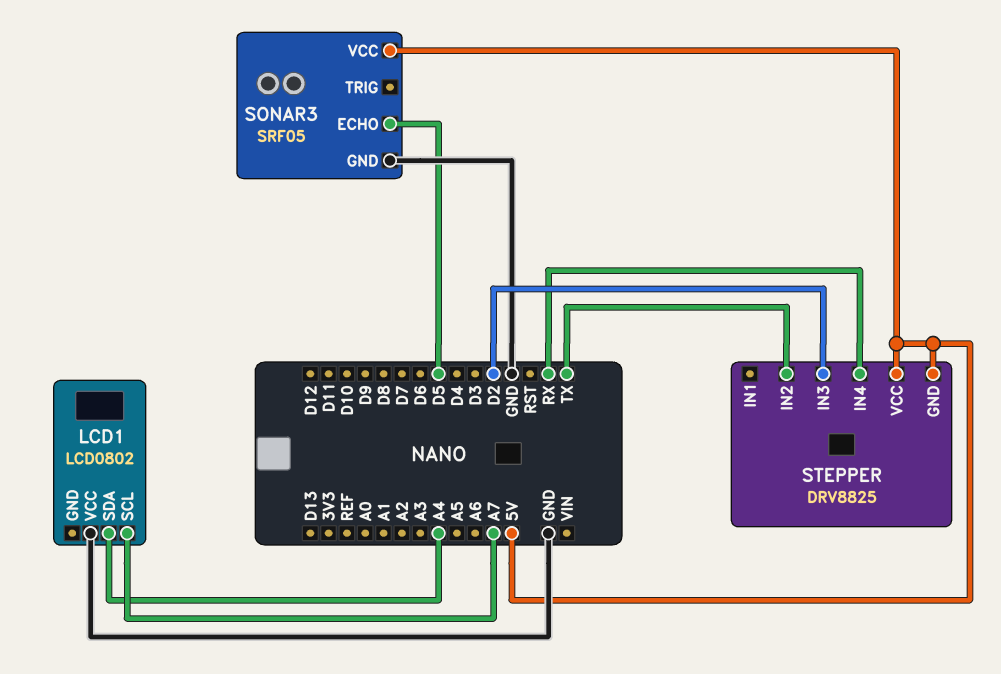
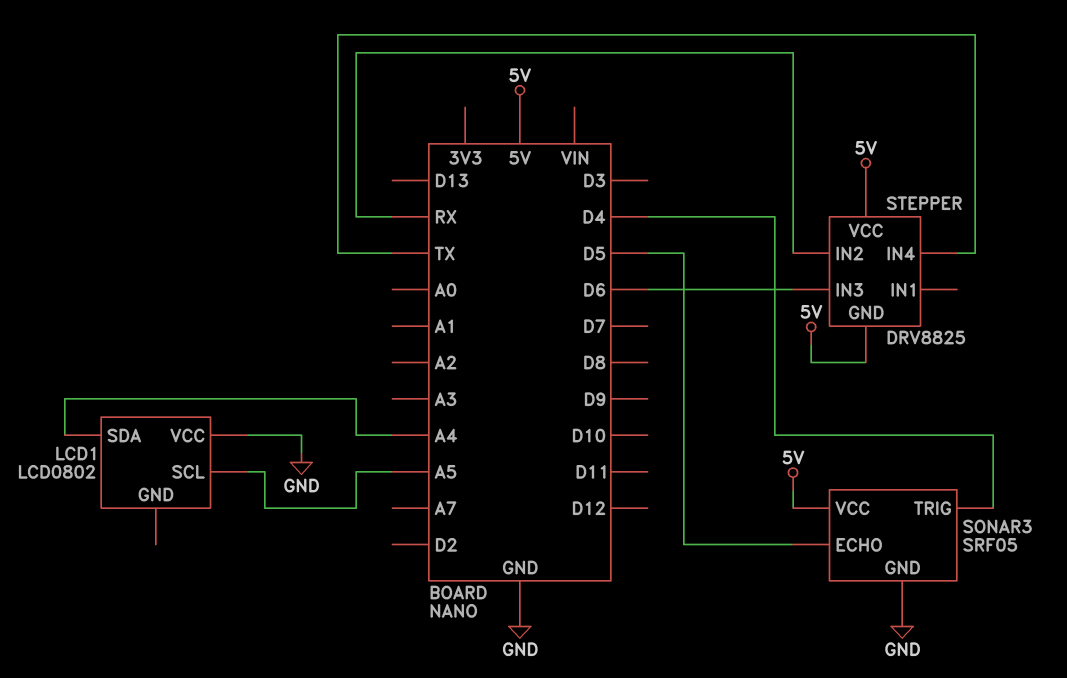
LCD1 pin SCL: A7 -> A5
SONAR3 pin TRIG: none -> D4
STEPPER pin IN2: TX -> RX
STEPPER pin IN3: D2 -> D6
STEPPER pin IN4: RX -> TX

